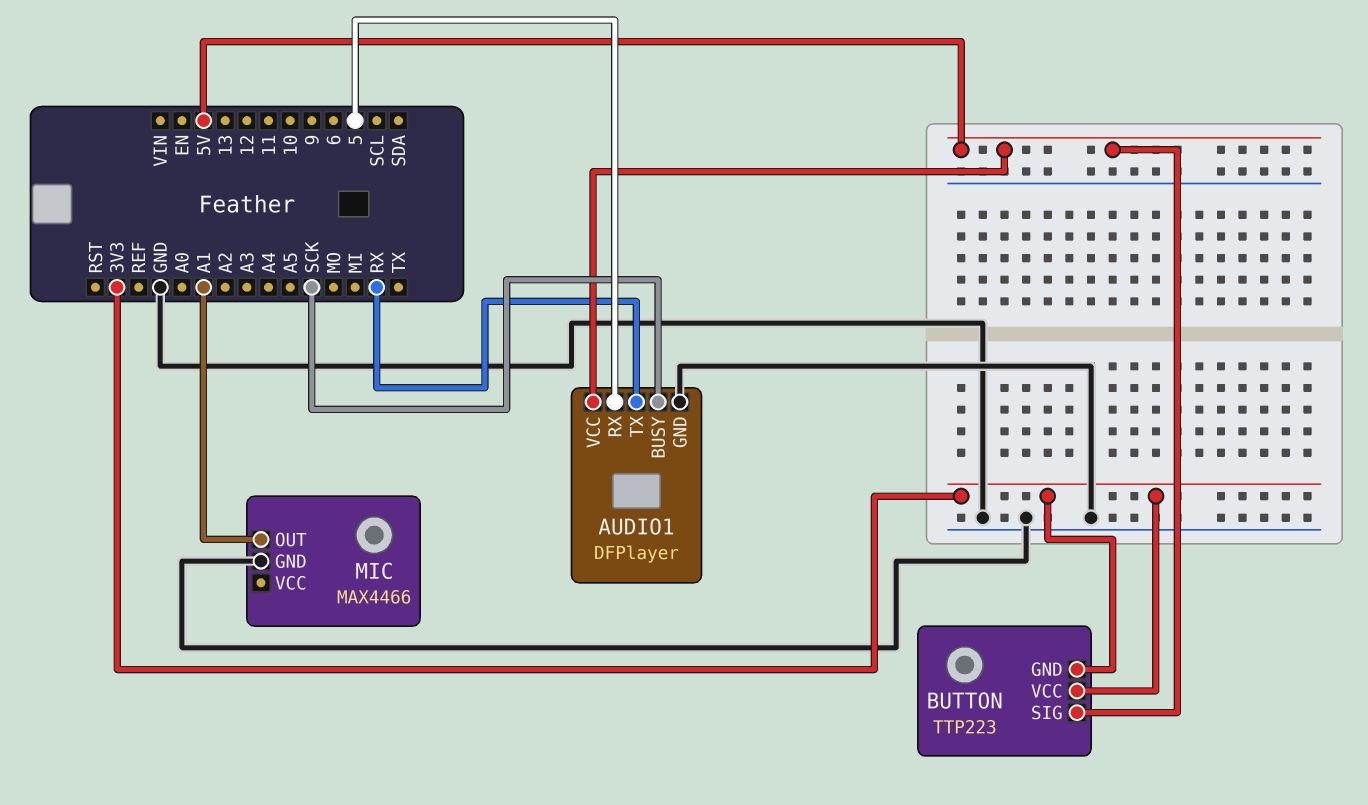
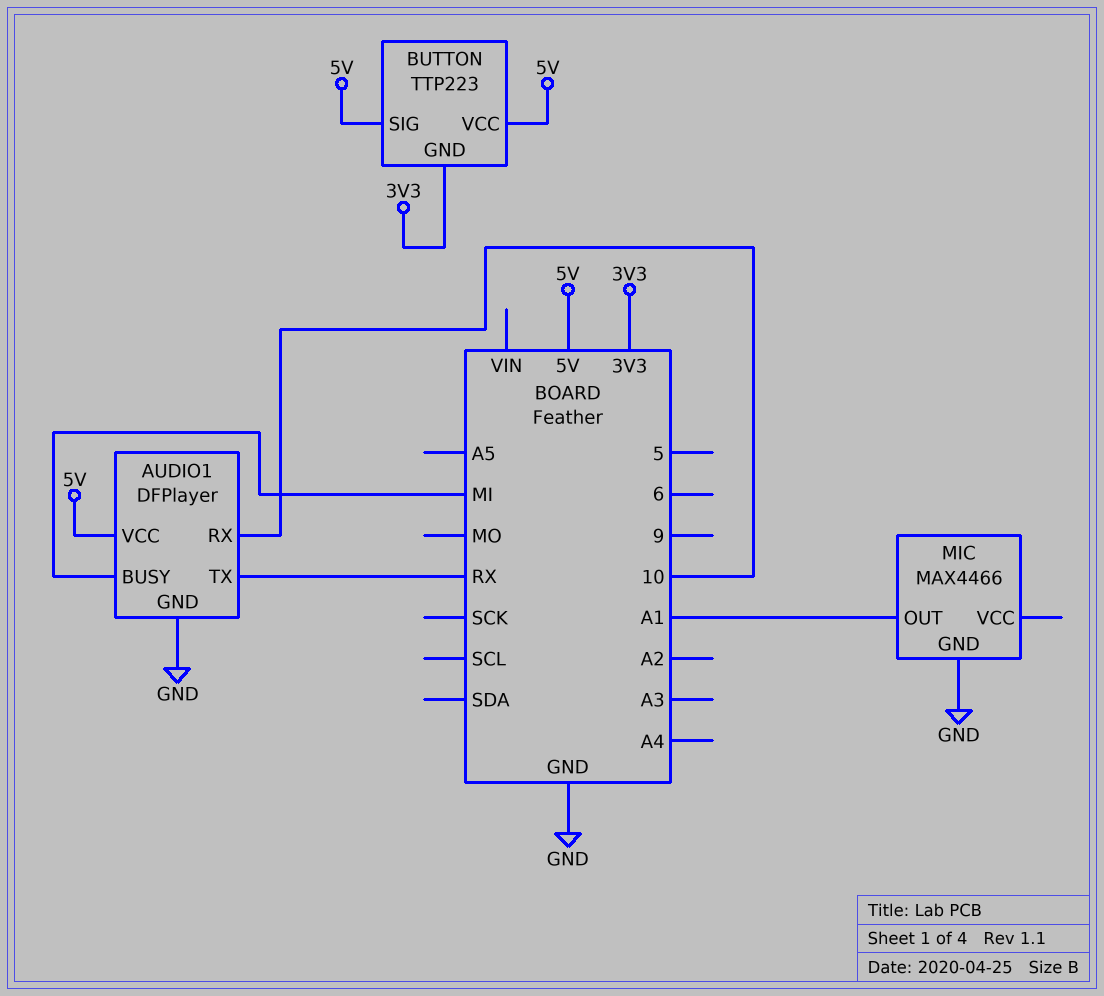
AUDIO1 pin BUSY: SCK -> MI
AUDIO1 pin RX: 5 -> 10
BUTTON pin VCC: 3V3 -> 5V

